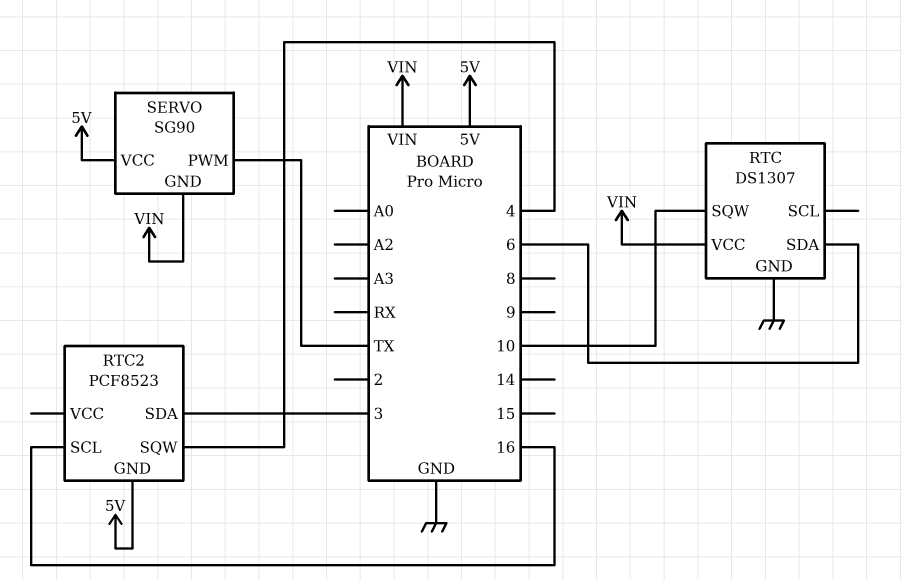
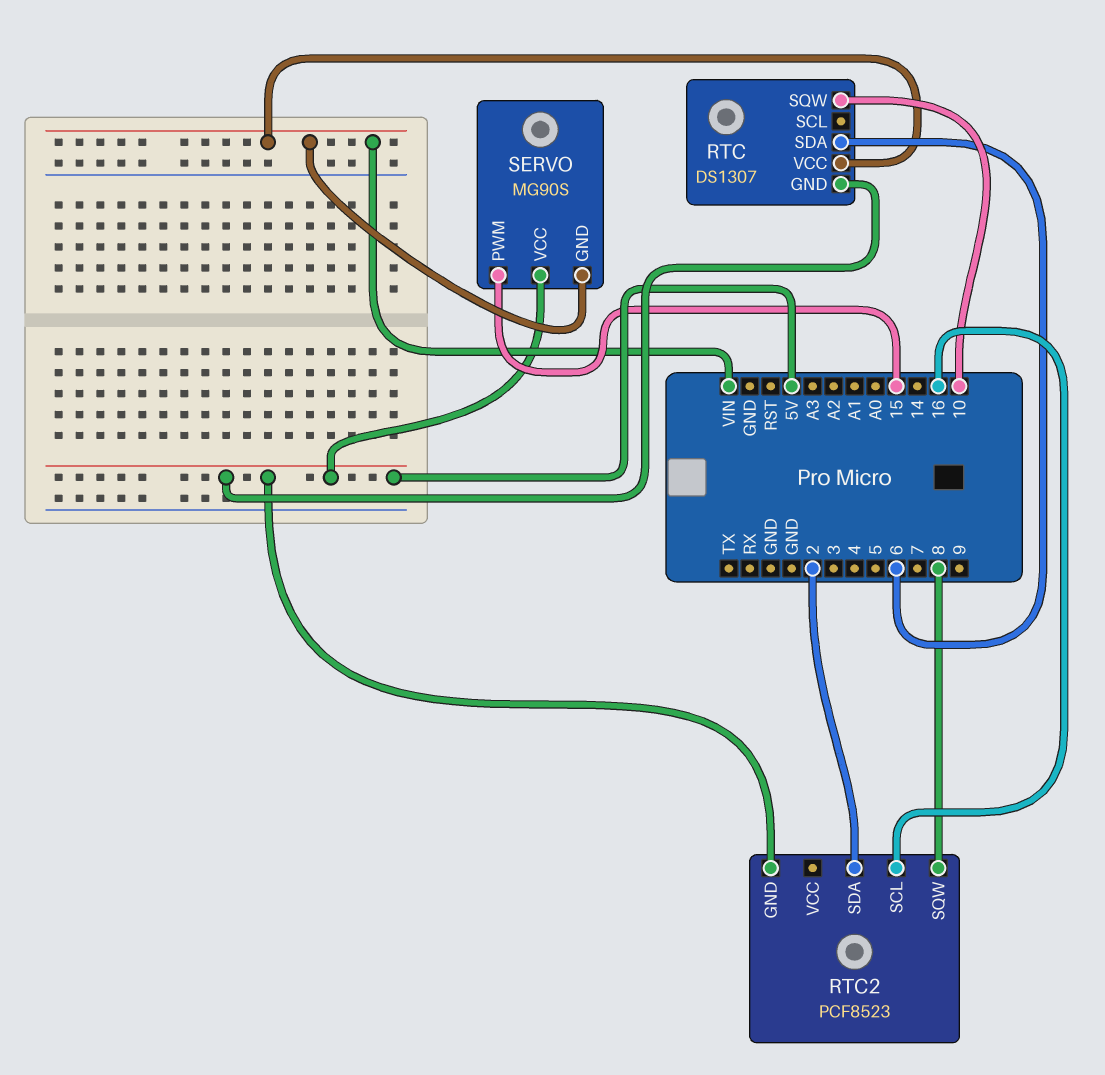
RTC pin GND: GND -> 5V
RTC2 pin SDA: 3 -> 2
RTC2 pin SQW: 4 -> 8
SERVO: SG90 -> MG90S
SERVO pin PWM: TX -> 15

